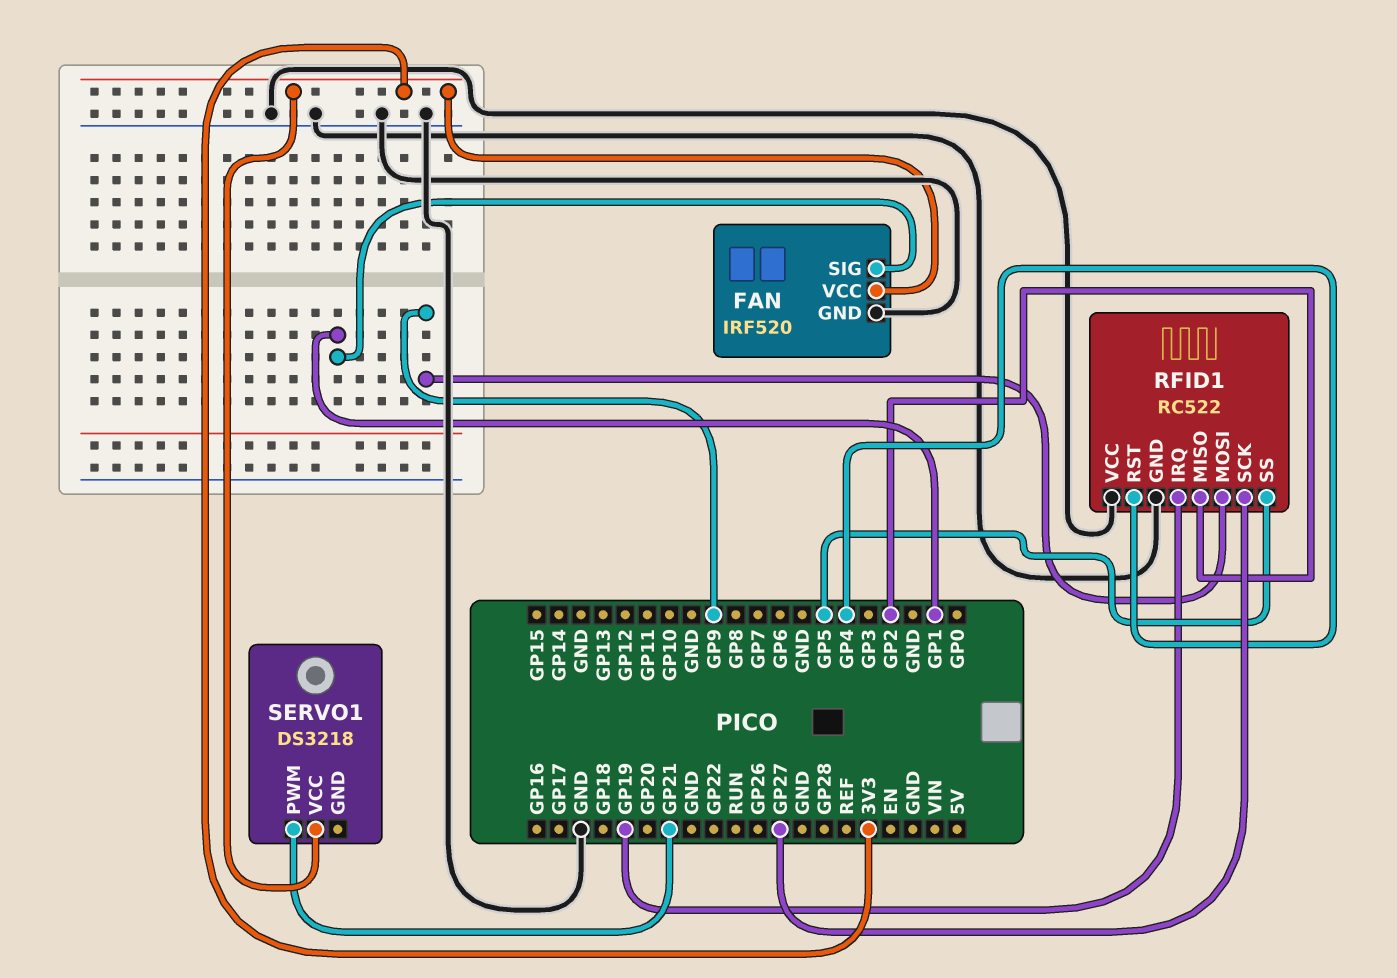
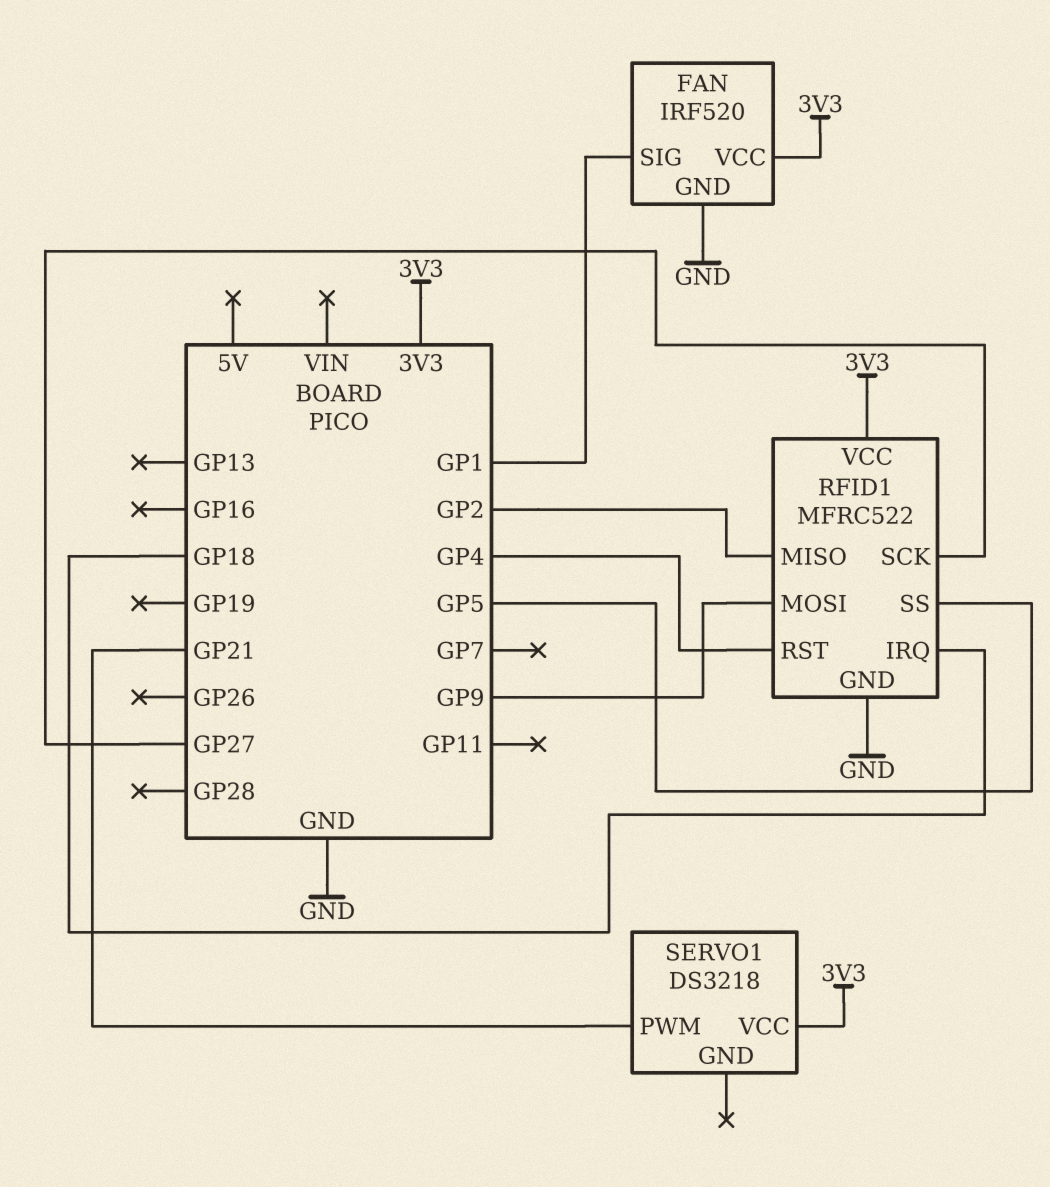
RFID1: RC522 -> MFRC522
RFID1 pin IRQ: GP19 -> GP18
RFID1 pin VCC: GND -> 3V3

